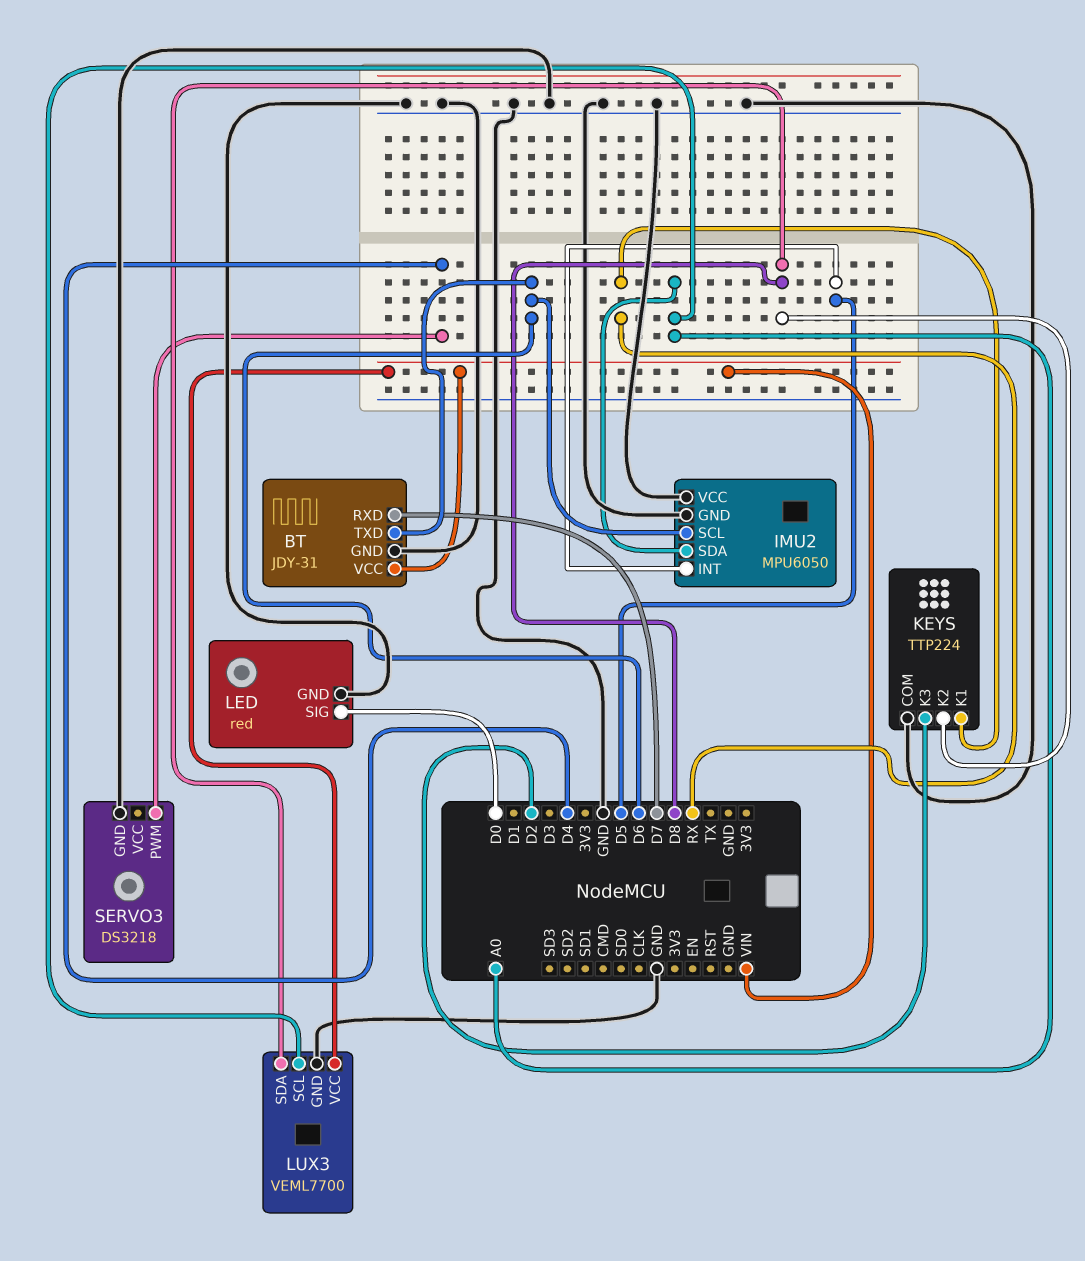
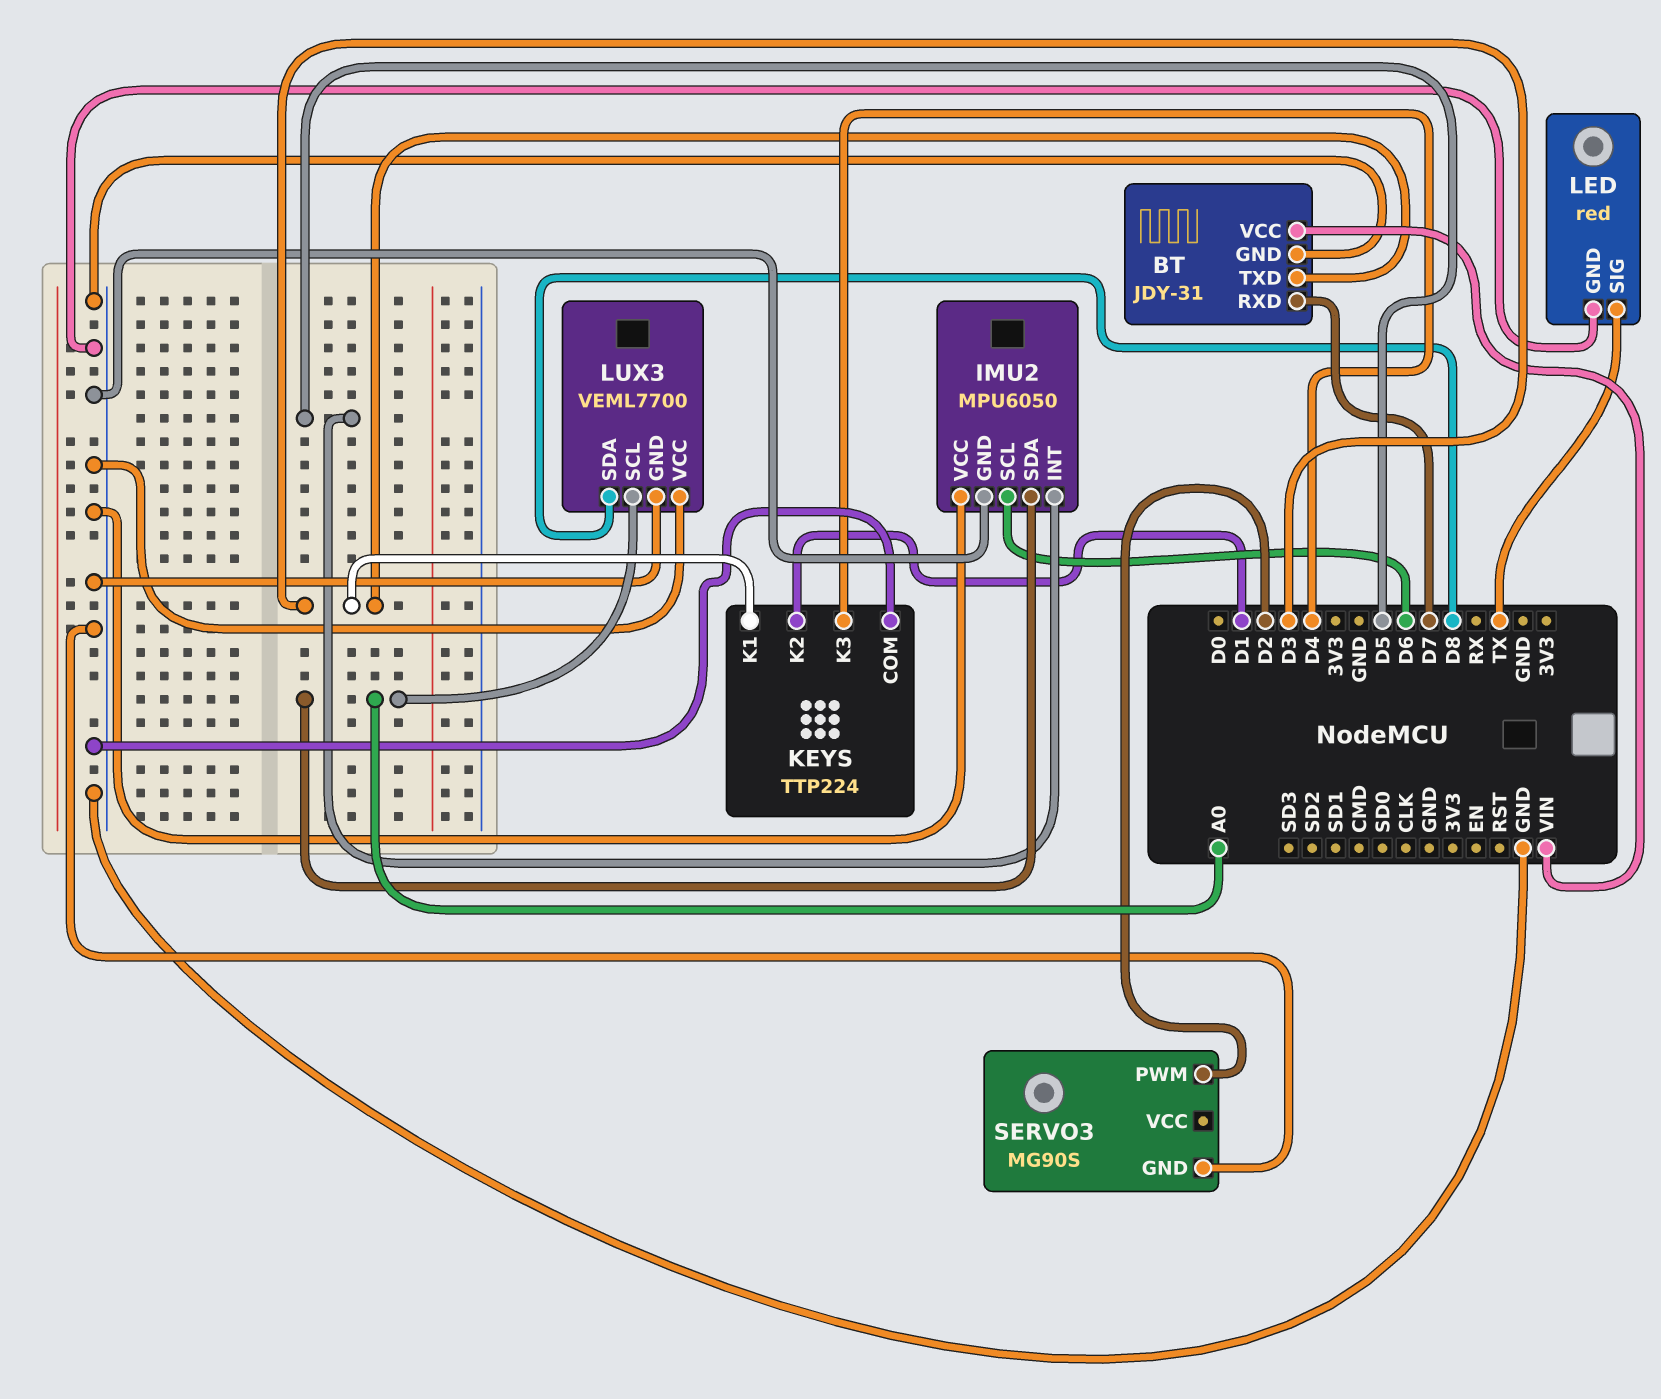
BT pin TXD: D6 -> D3
KEYS pin K1: RX -> D3
KEYS pin K2: D8 -> D1
KEYS pin K3: D2 -> D4
LED pin SIG: D0 -> TX
LUX3 pin VCC: VIN -> GND
SERVO3: DS3218 -> MG90S
SERVO3 pin PWM: D4 -> D2

